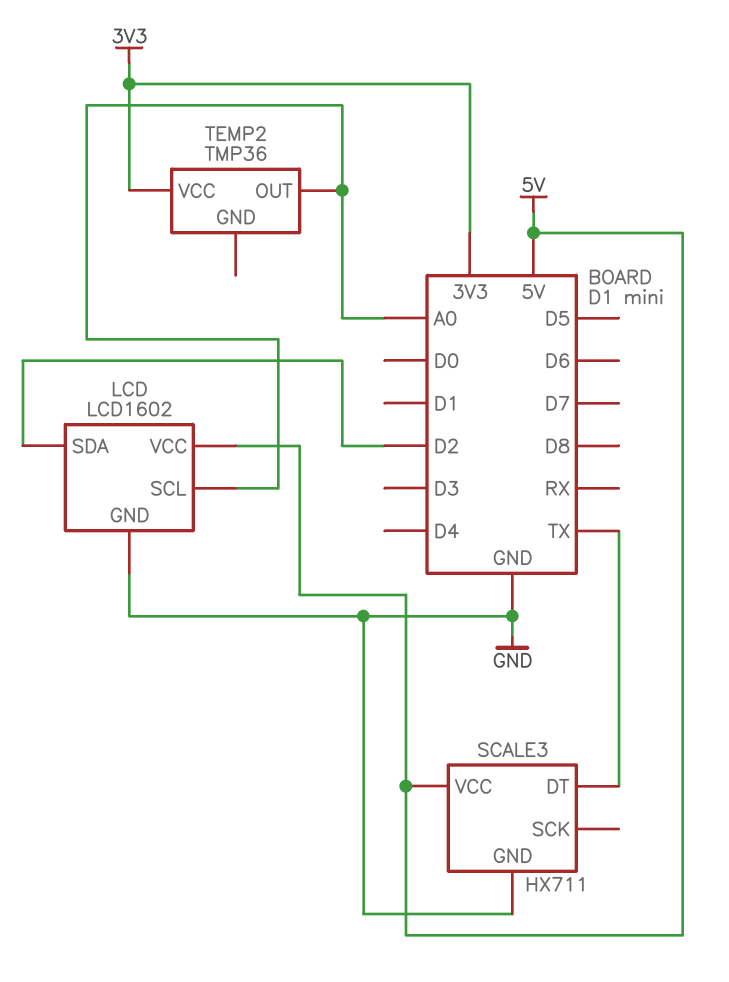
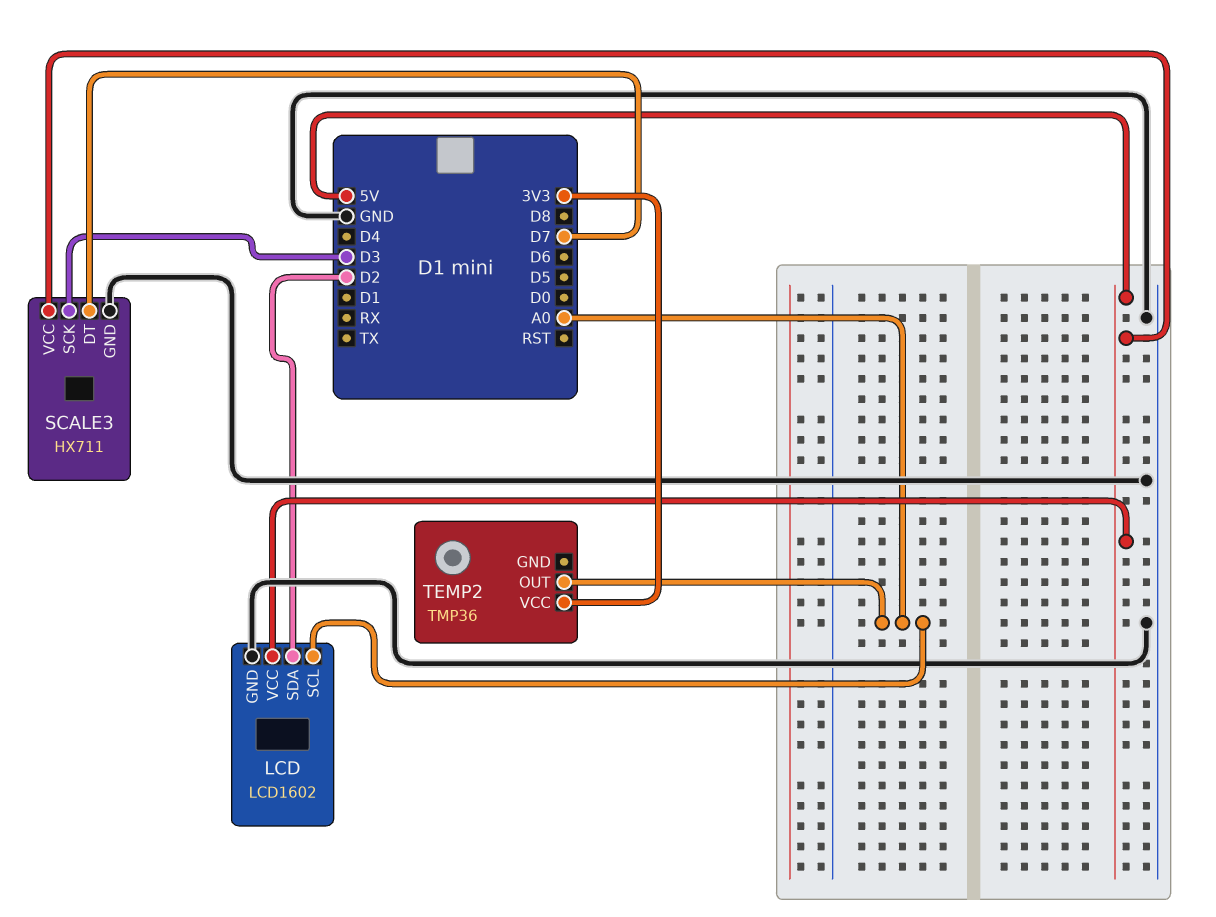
SCALE3 pin DT: TX -> D7
SCALE3 pin SCK: none -> D3

